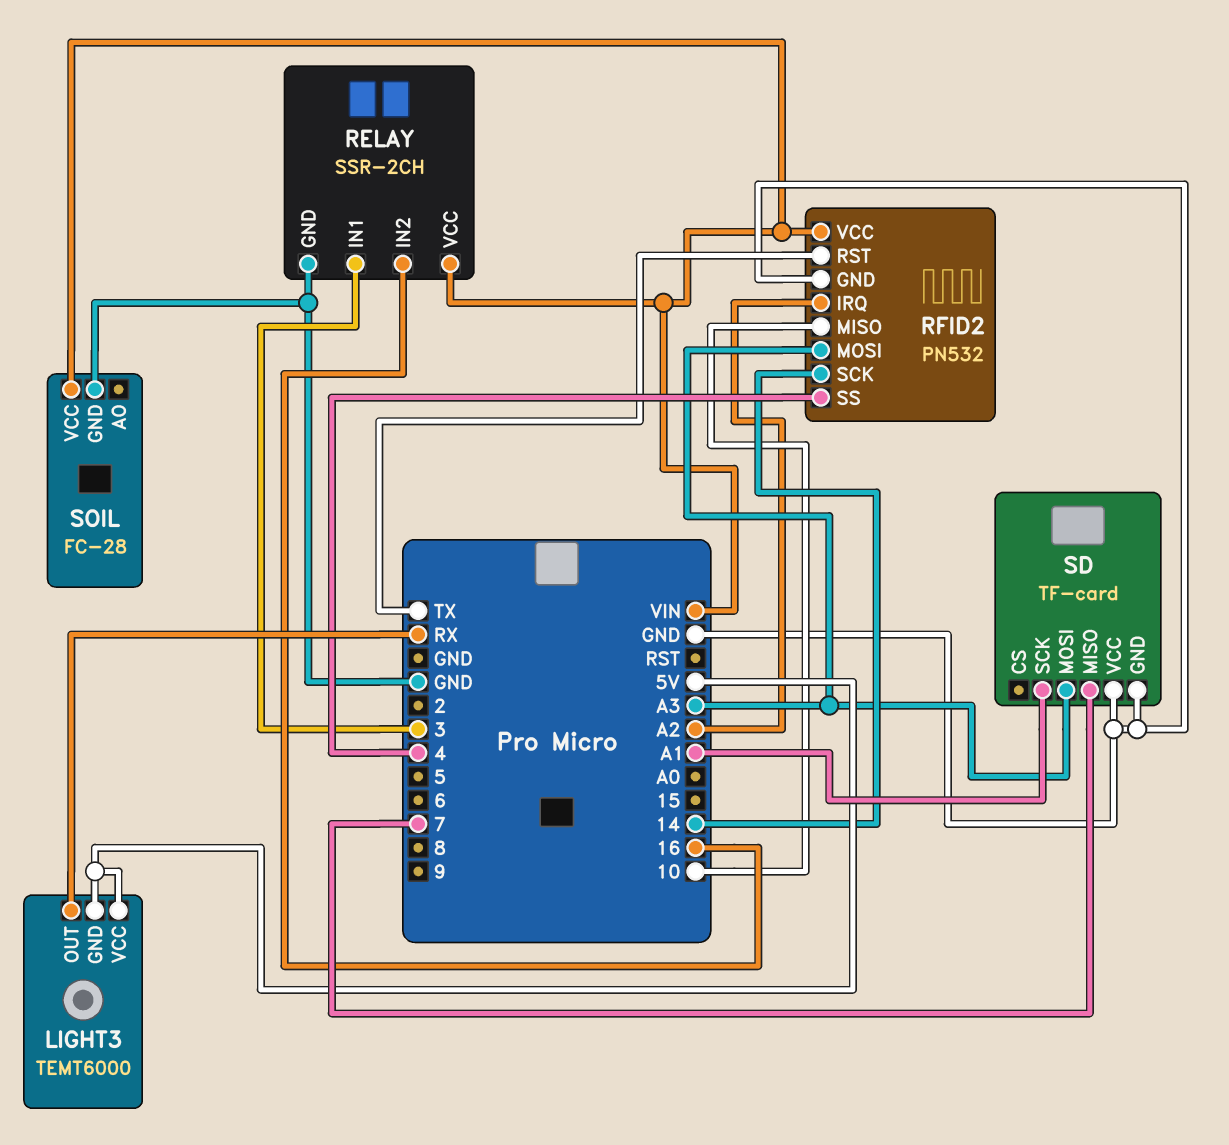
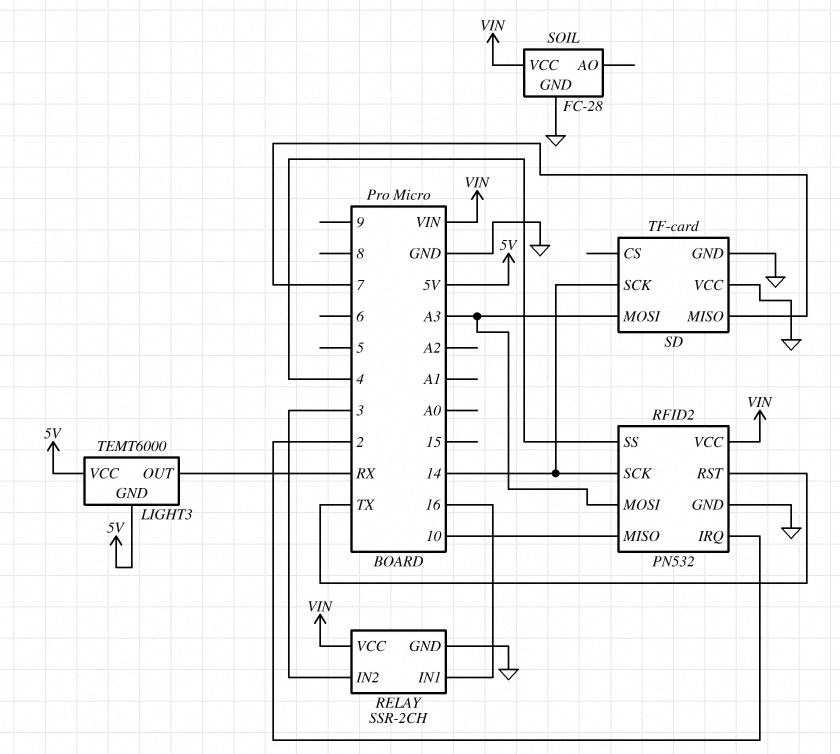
RELAY pin IN1: 3 -> 16
RELAY pin IN2: 16 -> 3
RFID2 pin IRQ: A2 -> 2
SD pin SCK: A1 -> 14

